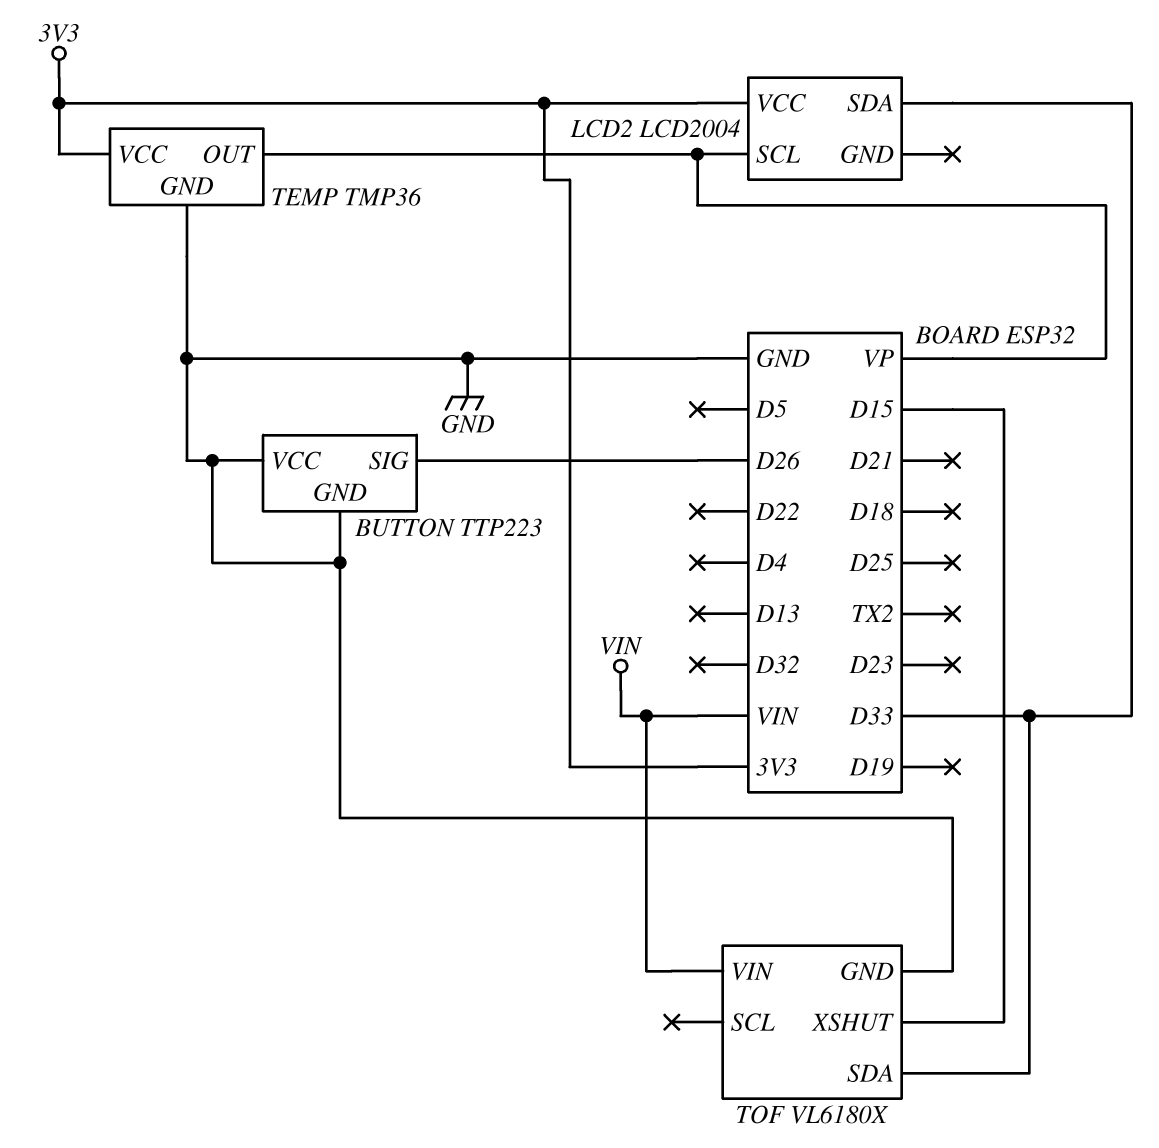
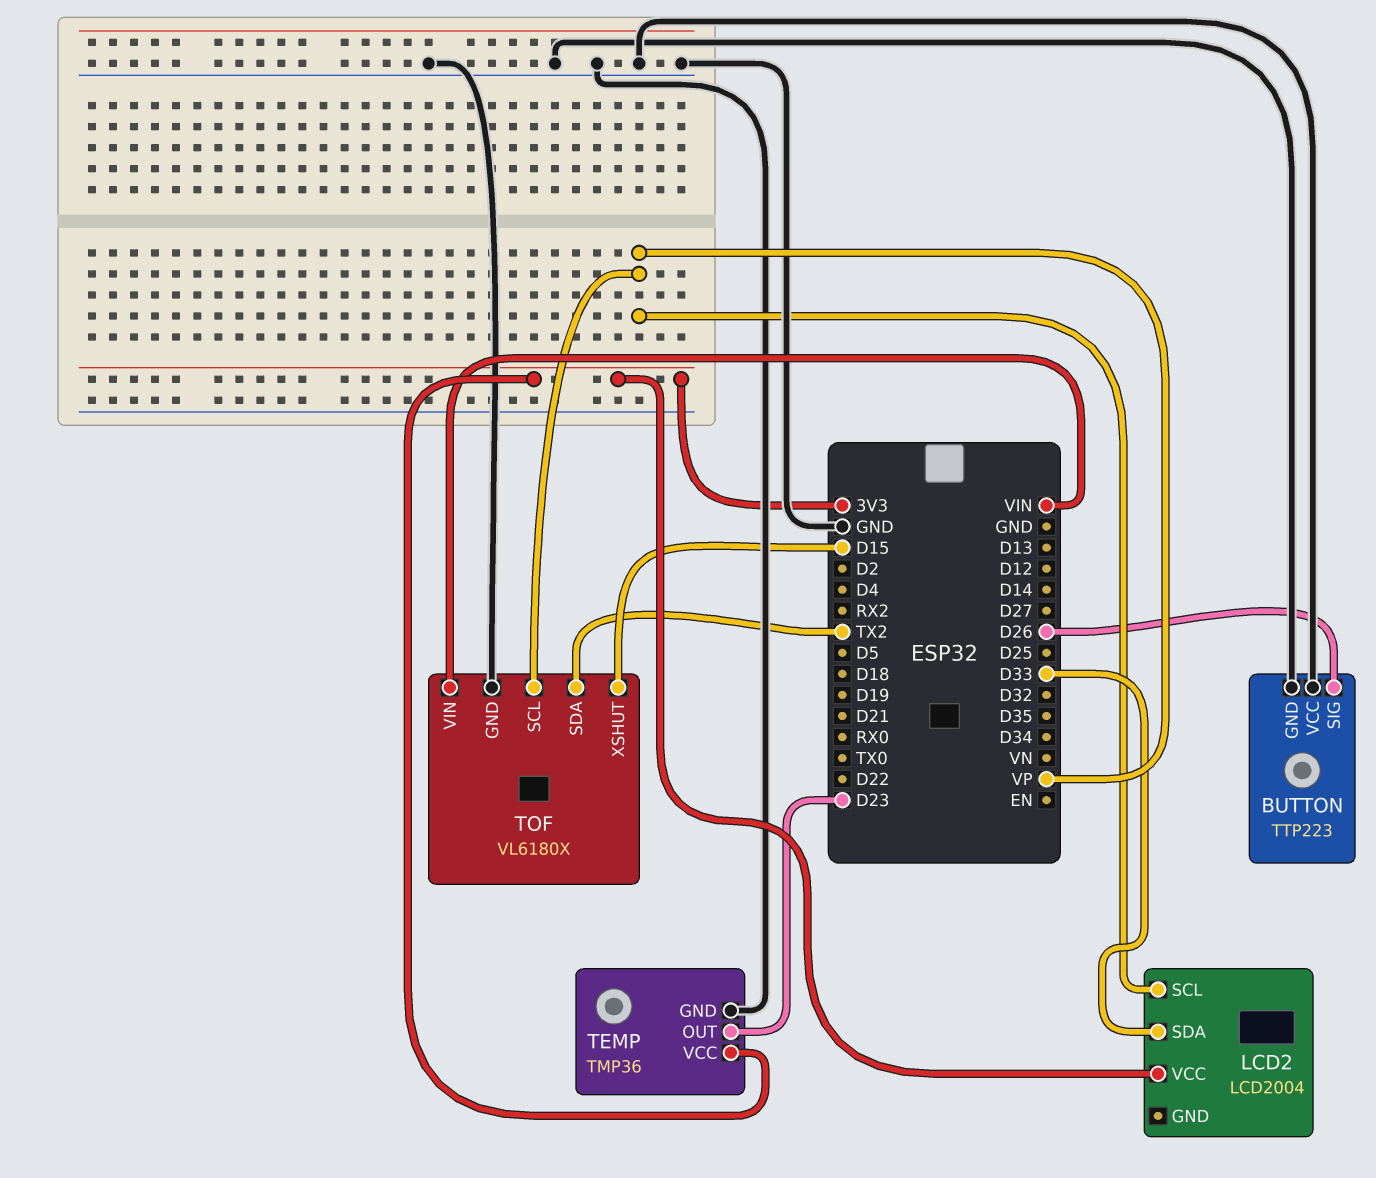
TEMP pin OUT: VP -> D23
TOF pin SCL: none -> VP
TOF pin SDA: D33 -> TX2

